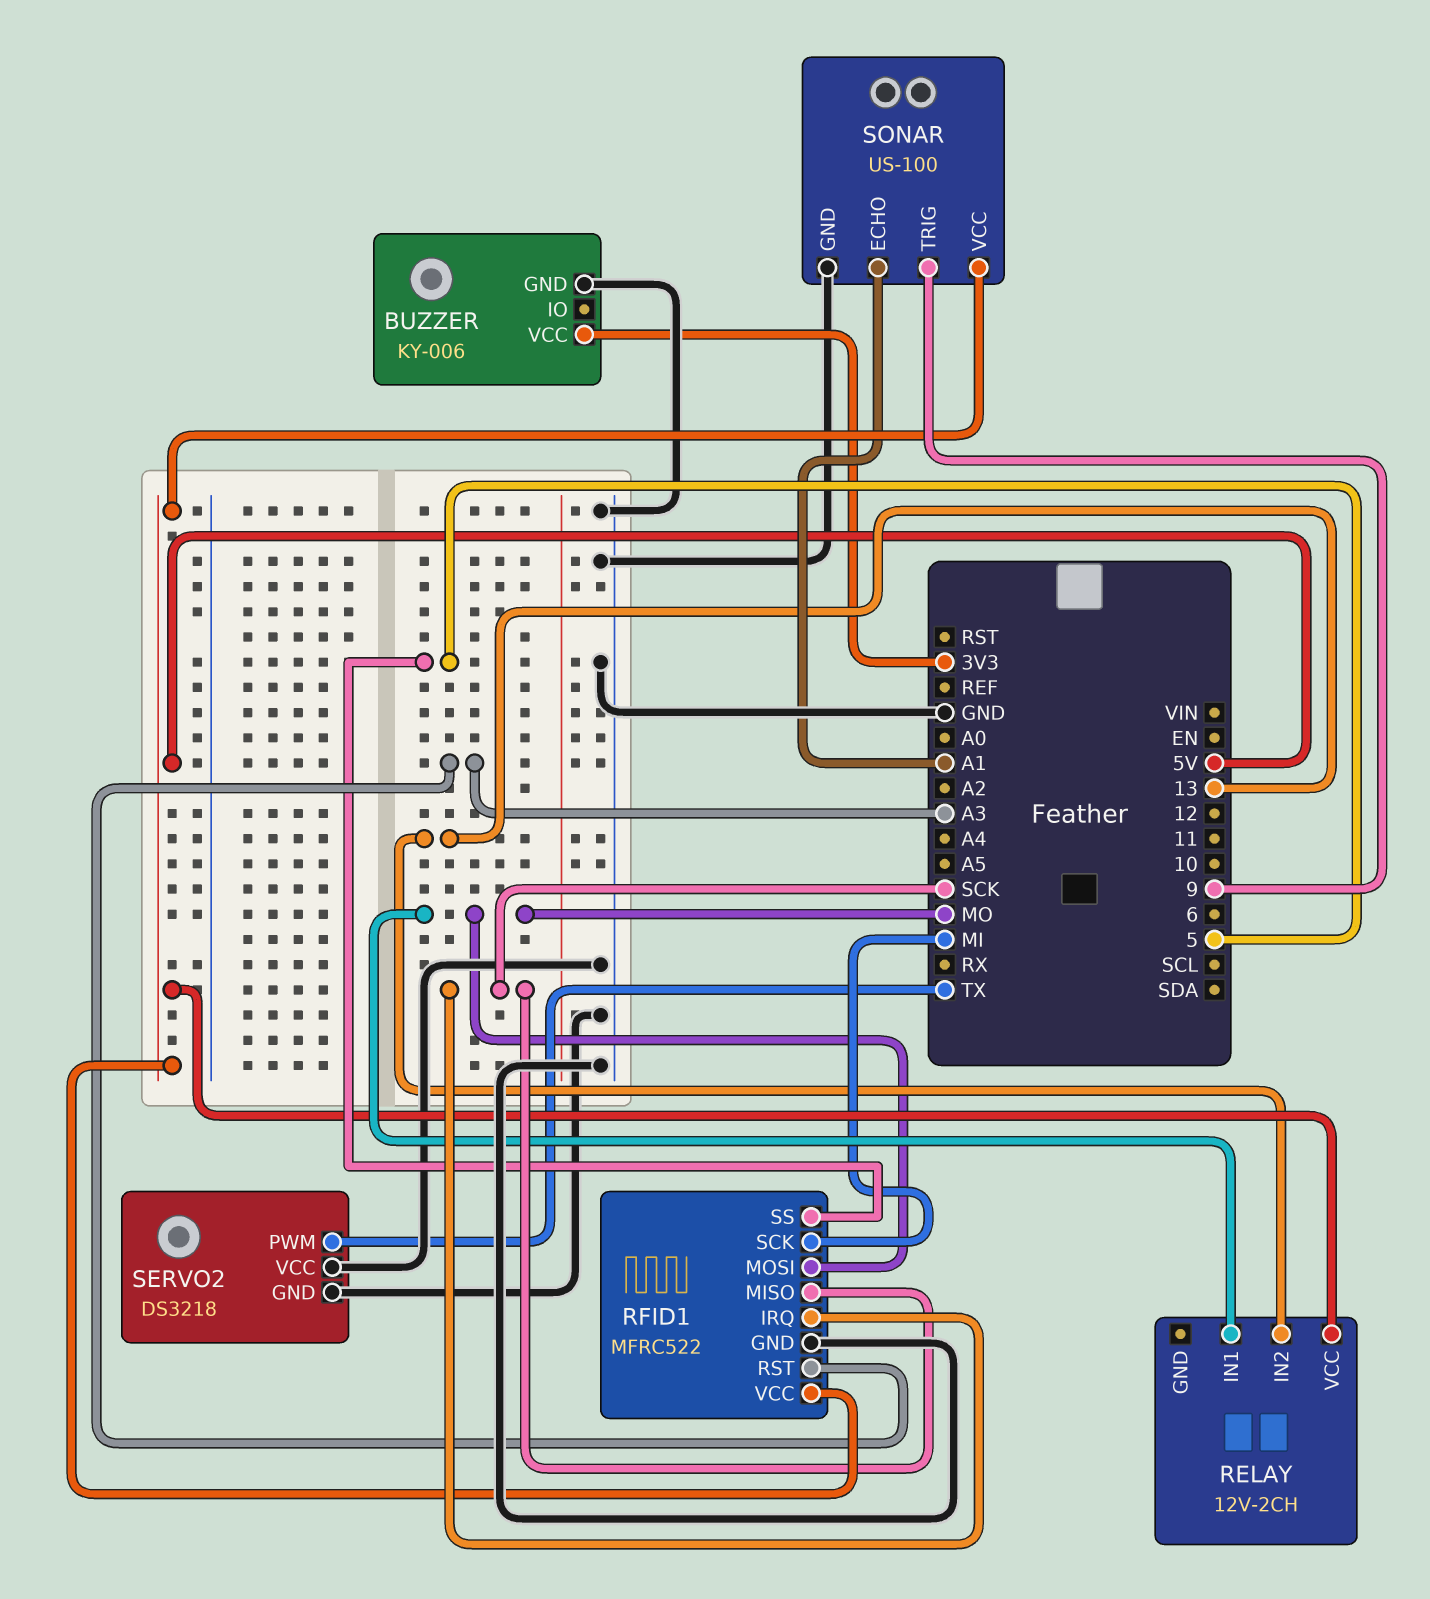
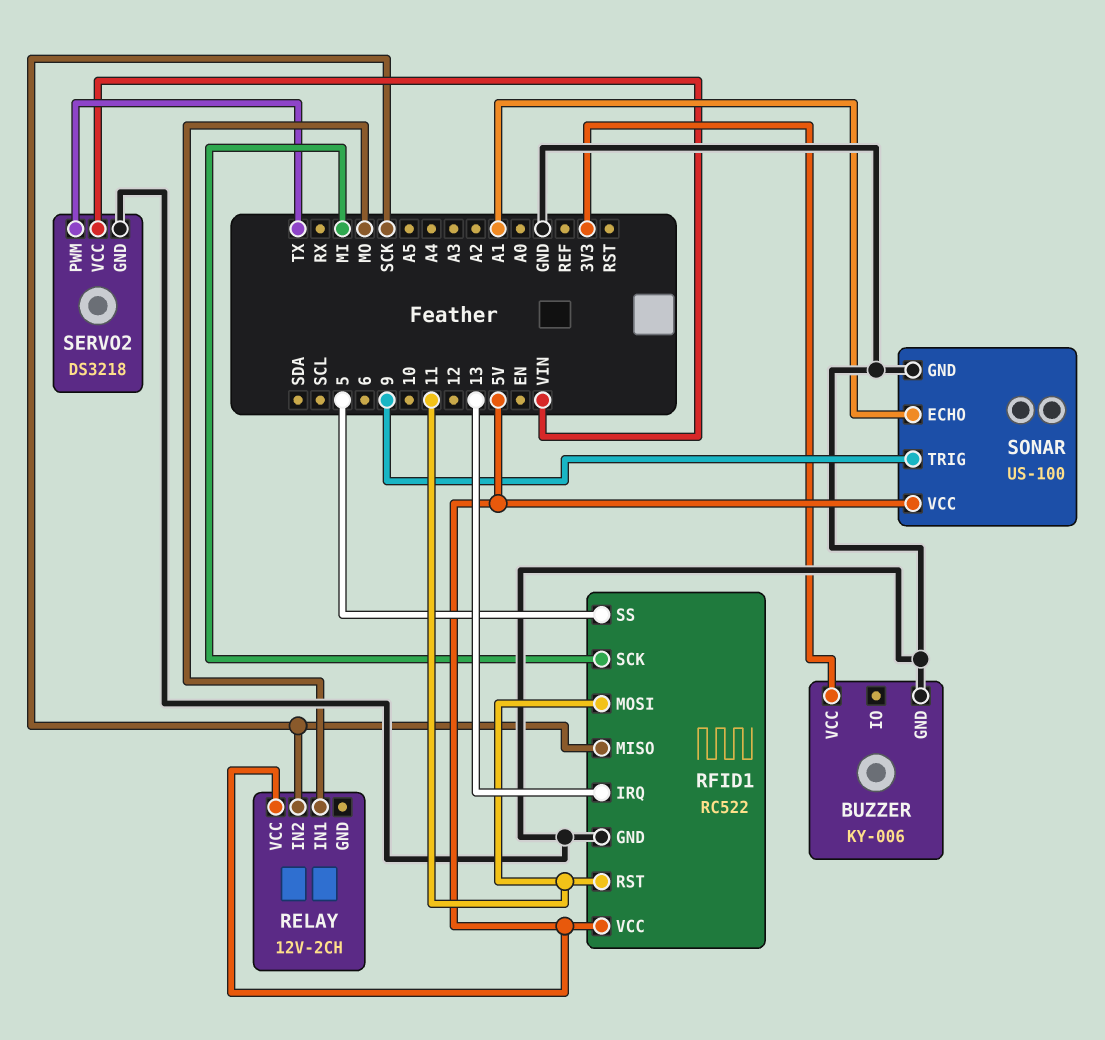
RELAY pin IN2: 13 -> SCK
RFID1: MFRC522 -> RC522
RFID1 pin IRQ: SCK -> 13
RFID1 pin MOSI: MO -> 11
RFID1 pin RST: A3 -> 11
SERVO2 pin VCC: GND -> VIN

